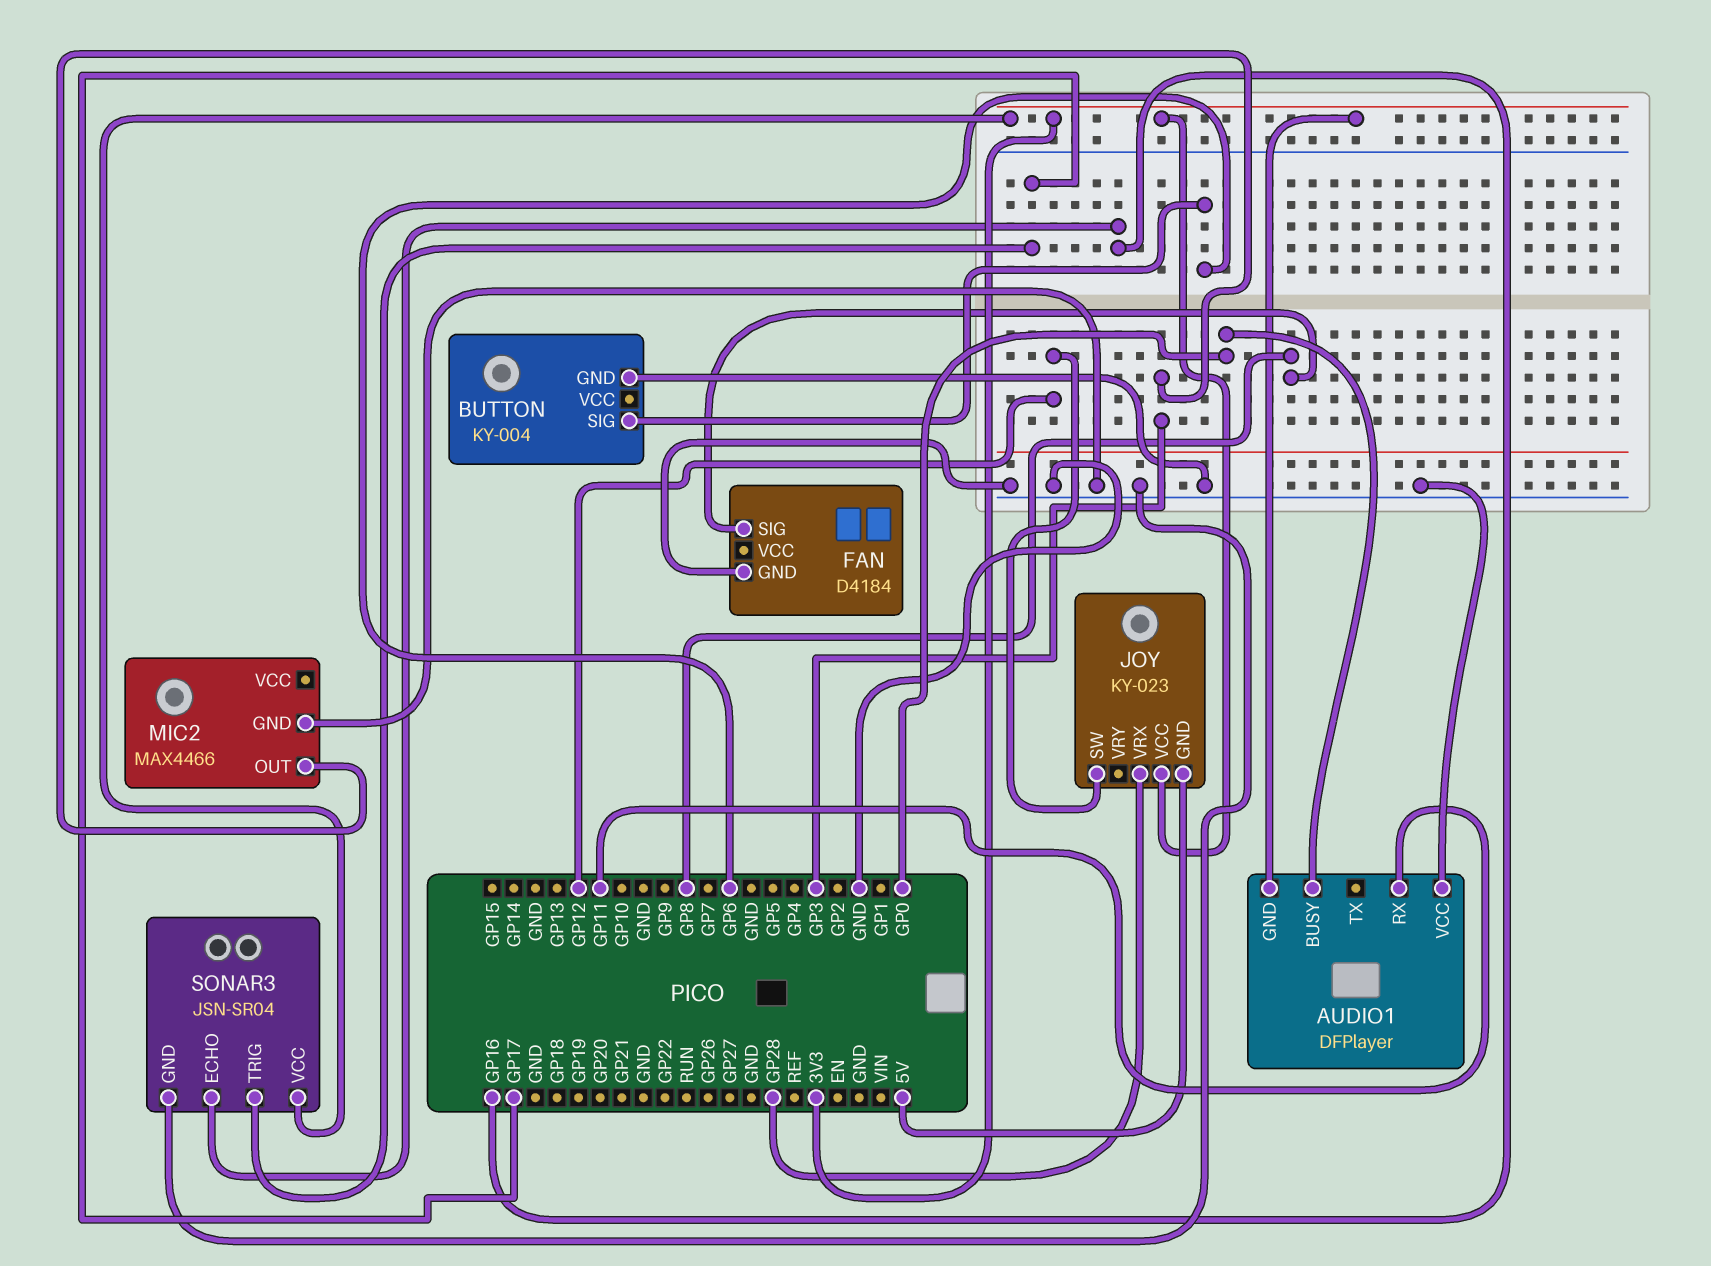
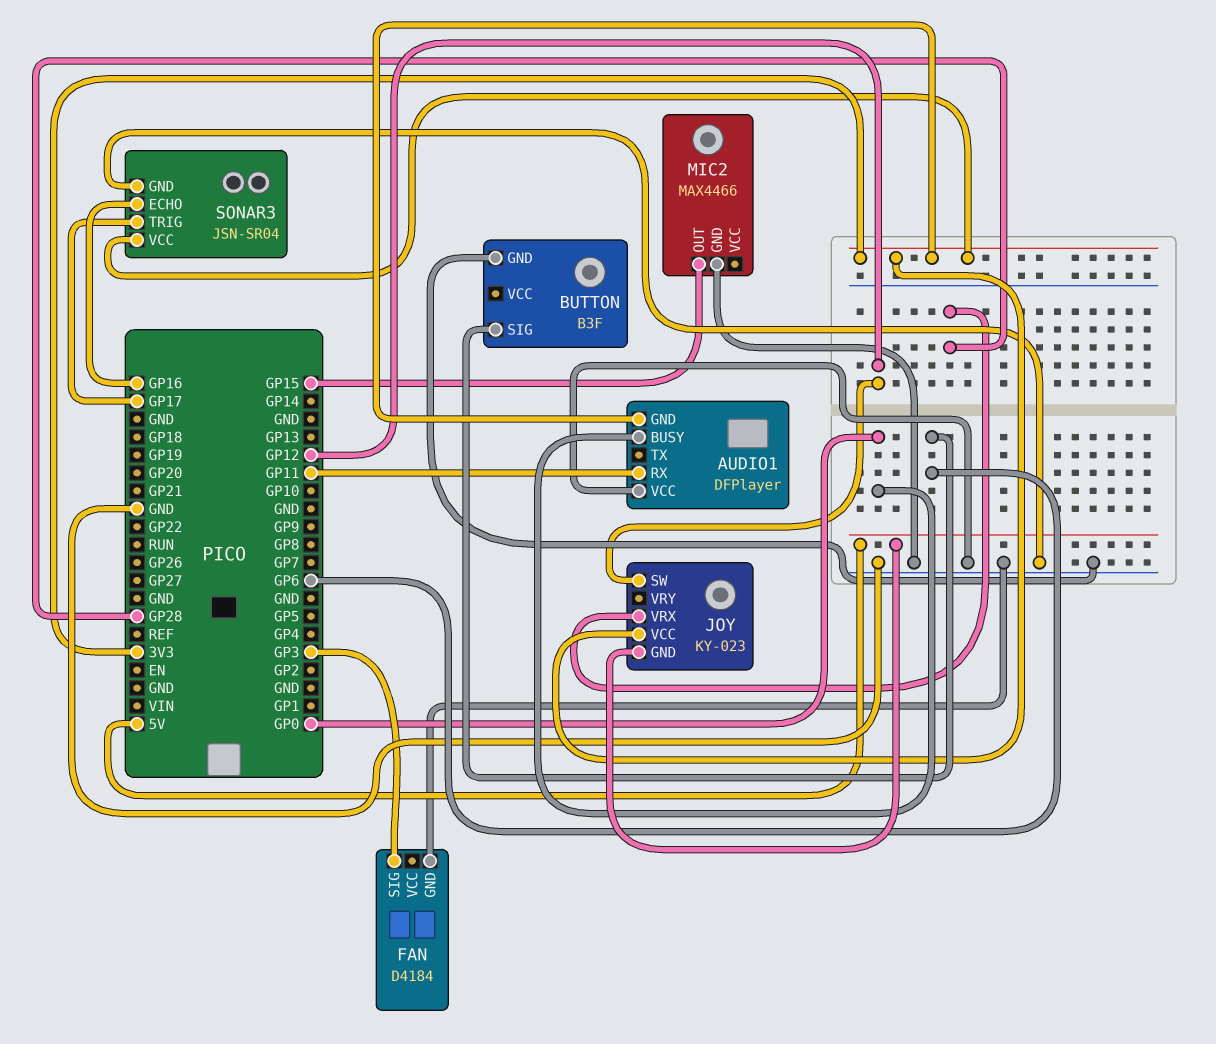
BUTTON: KY-004 -> B3F
FAN pin SIG: GP8 -> GP3
MIC2 pin OUT: GP3 -> GP15

